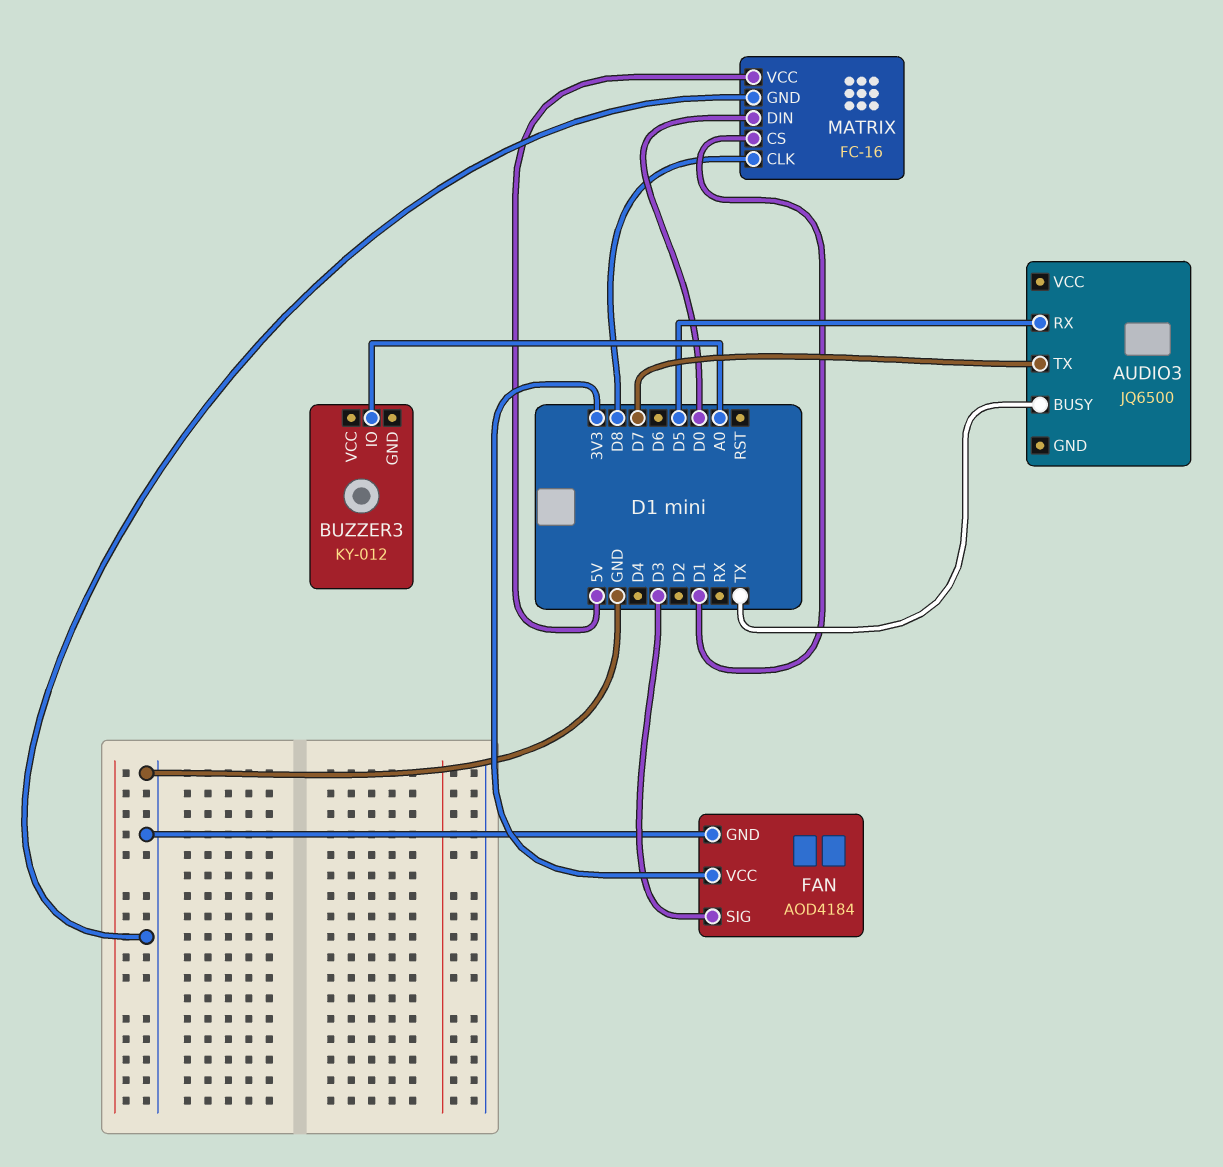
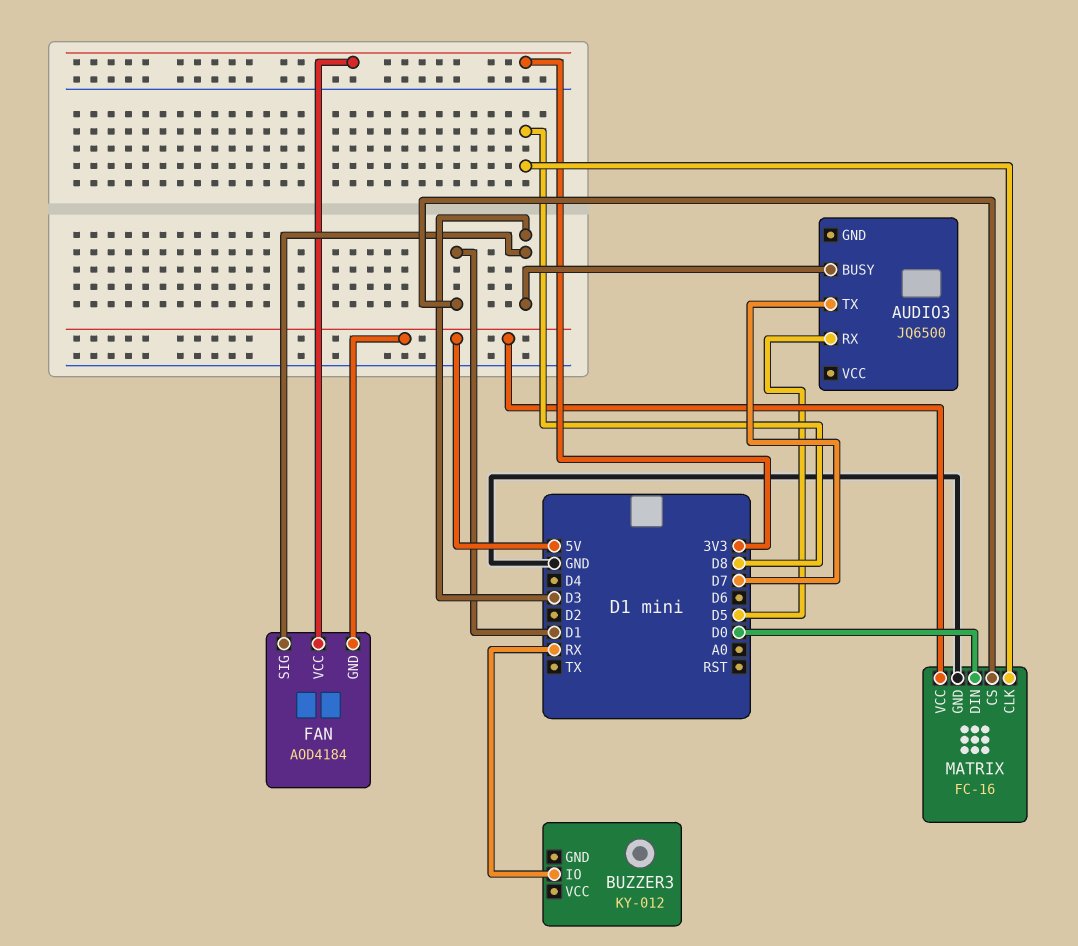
AUDIO3 pin BUSY: TX -> D3
BUZZER3 pin IO: A0 -> RX
FAN pin GND: GND -> 5V

